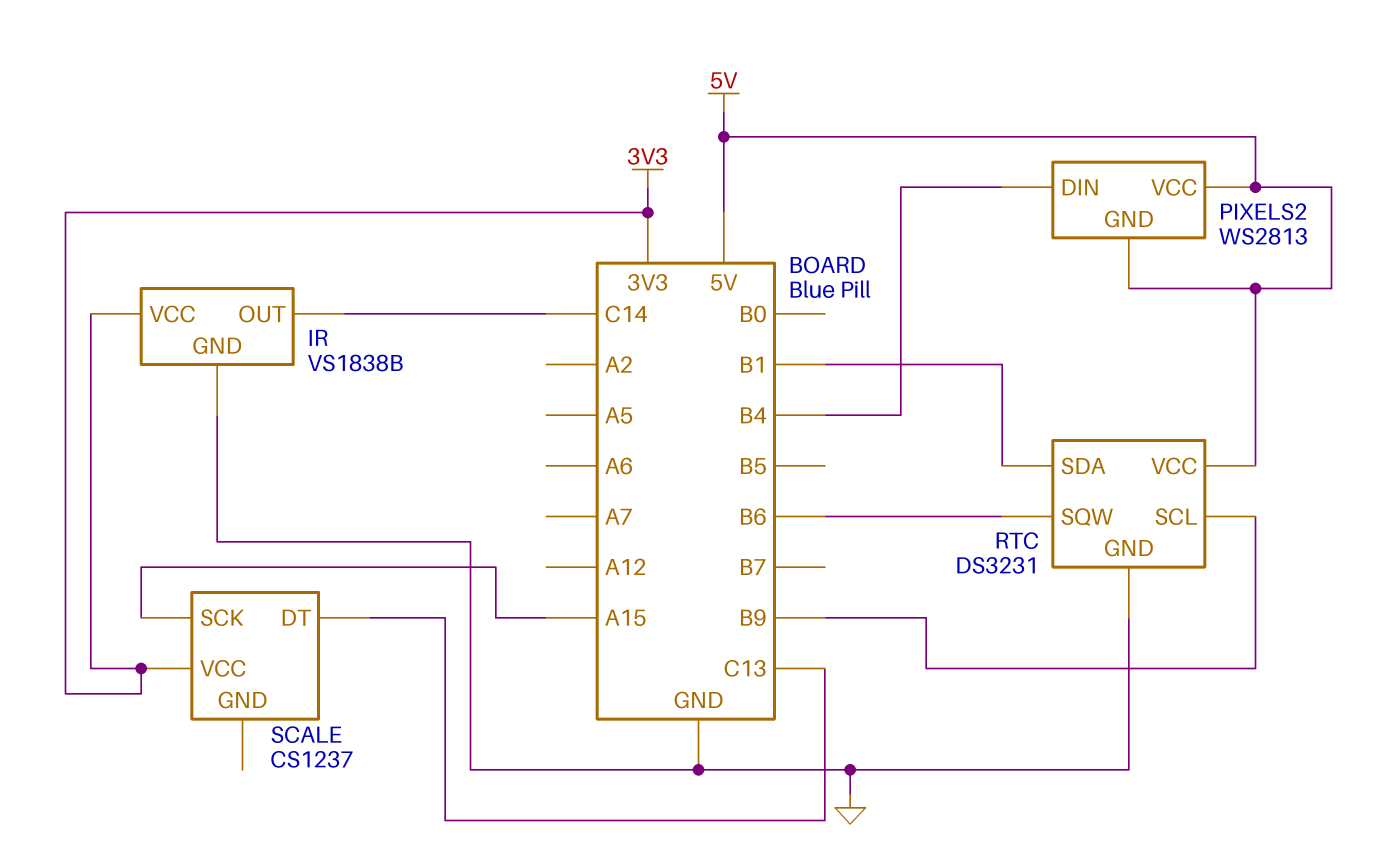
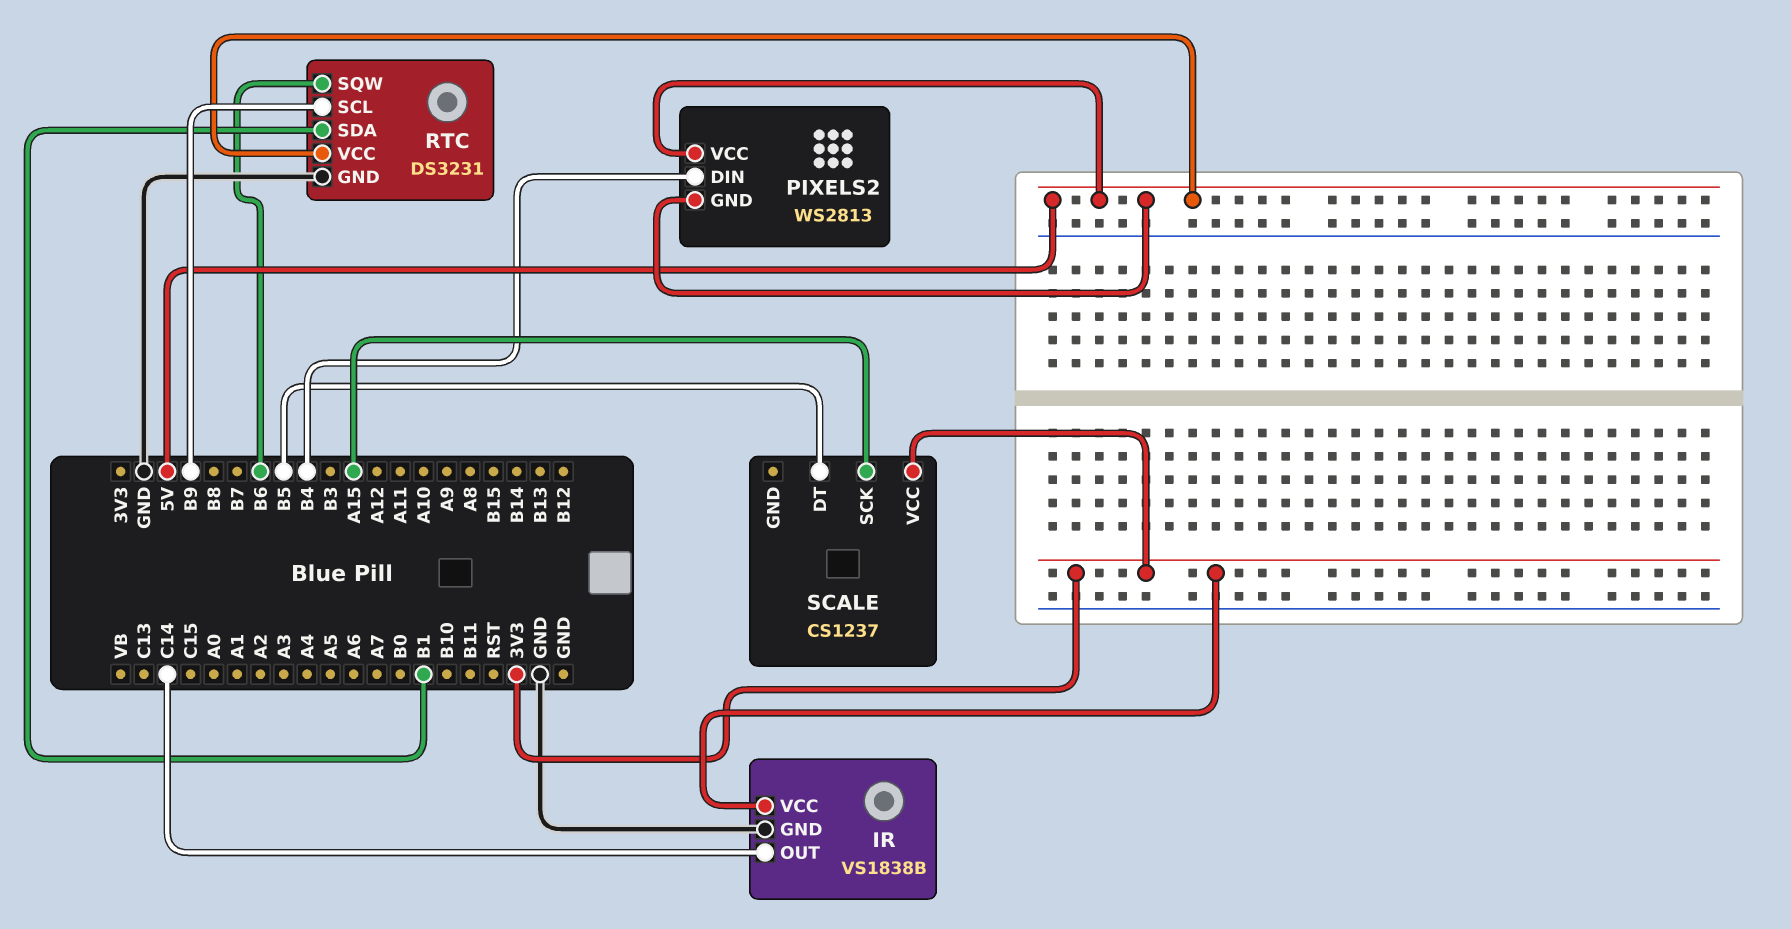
SCALE pin DT: C13 -> B5

